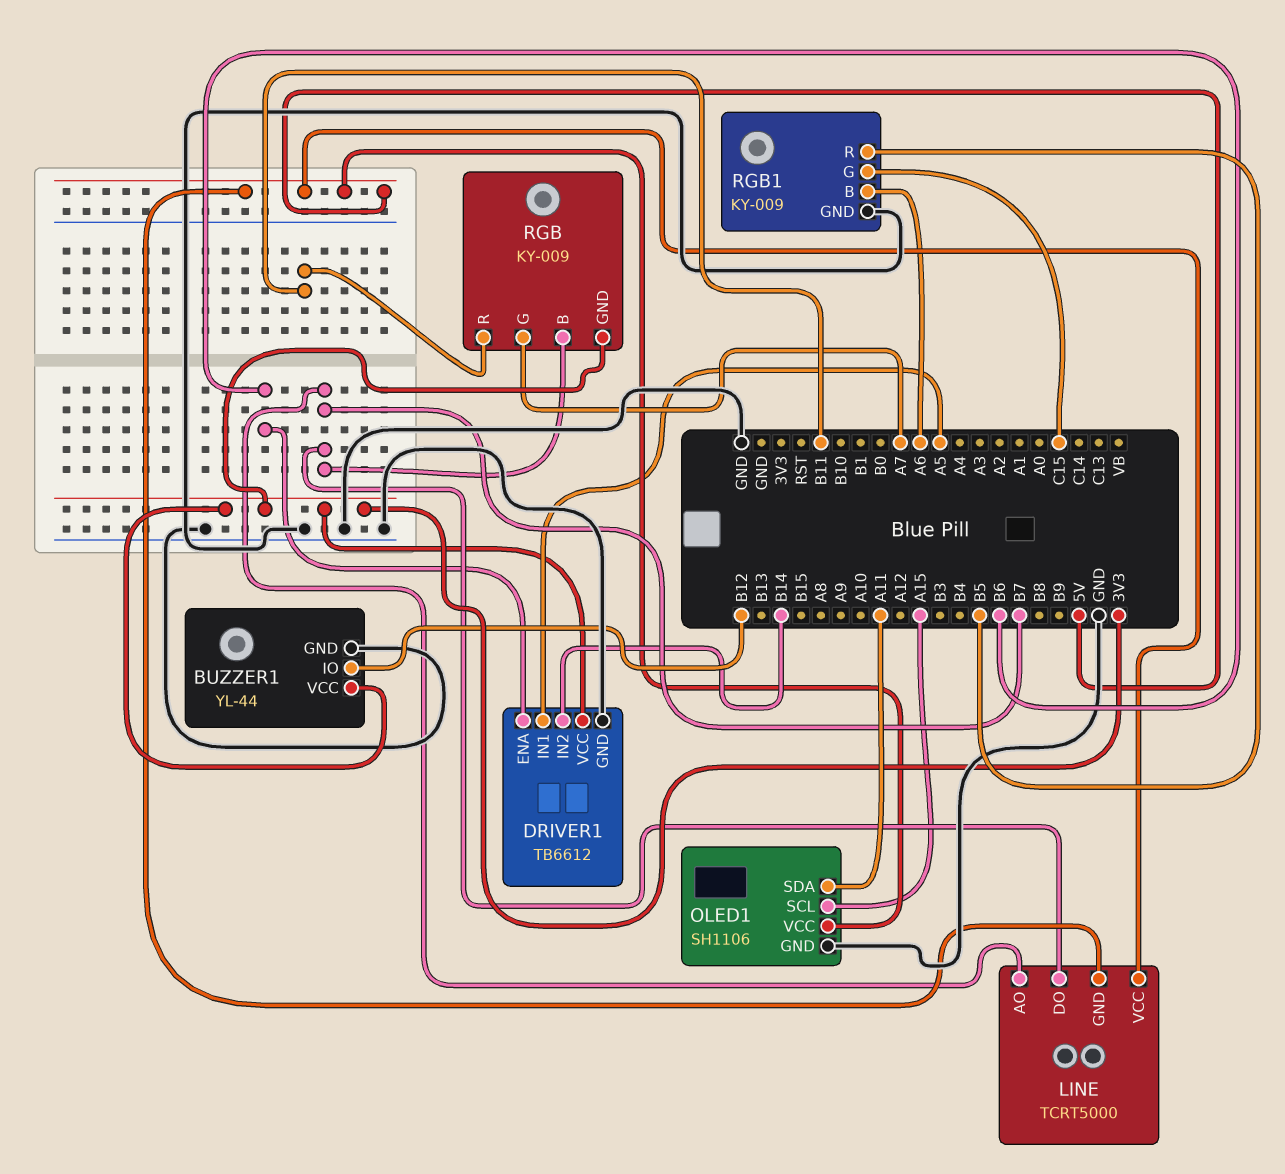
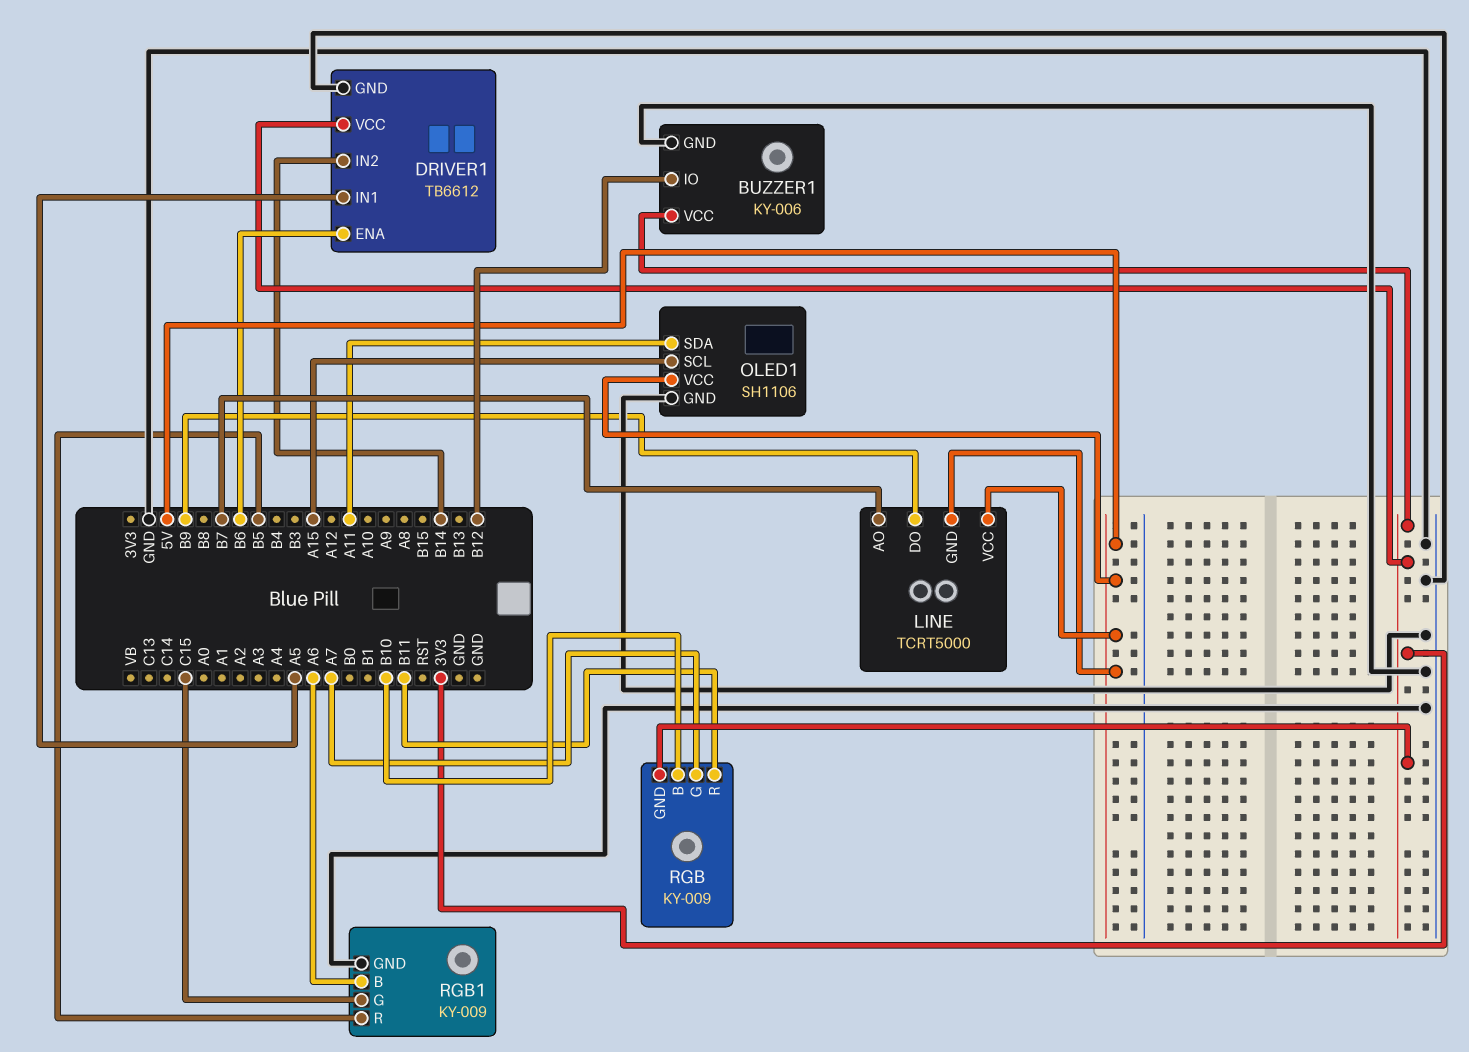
BUZZER1: YL-44 -> KY-006
LINE pin DO: B7 -> B9
RGB pin B: B7 -> B10

